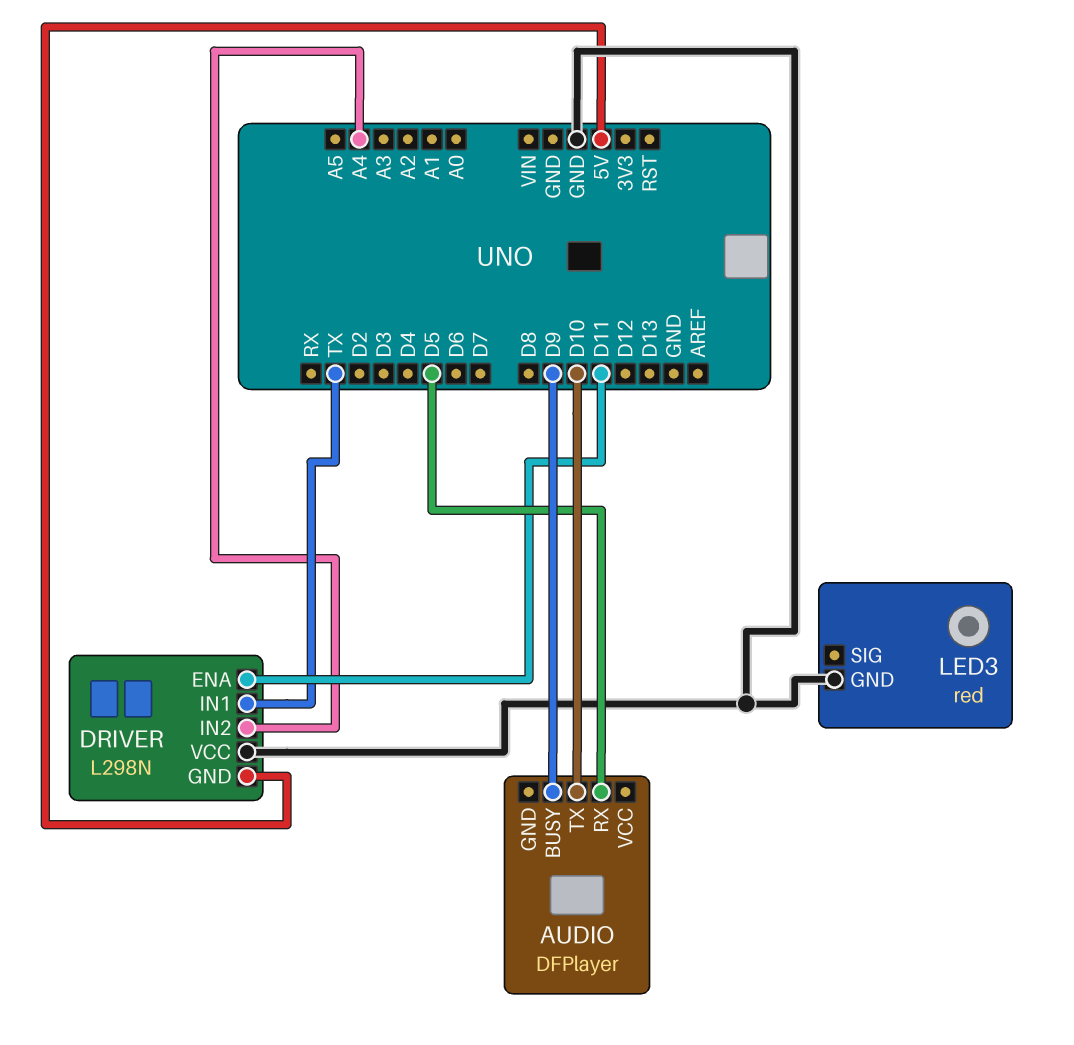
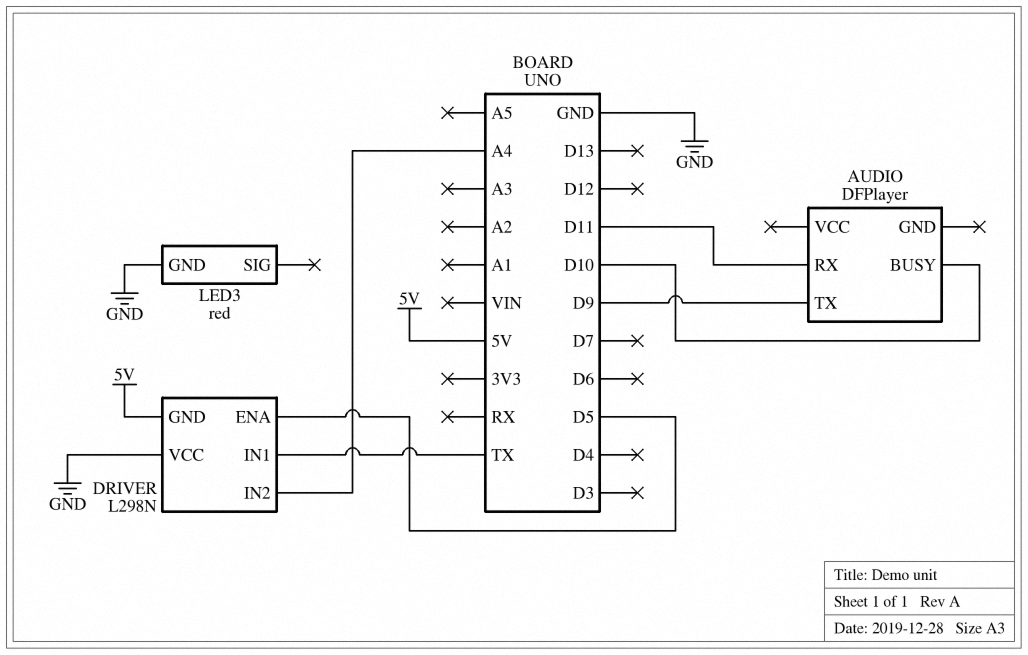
AUDIO pin BUSY: D9 -> D10
AUDIO pin RX: D5 -> D11
AUDIO pin TX: D10 -> D9
DRIVER pin ENA: D11 -> D5

